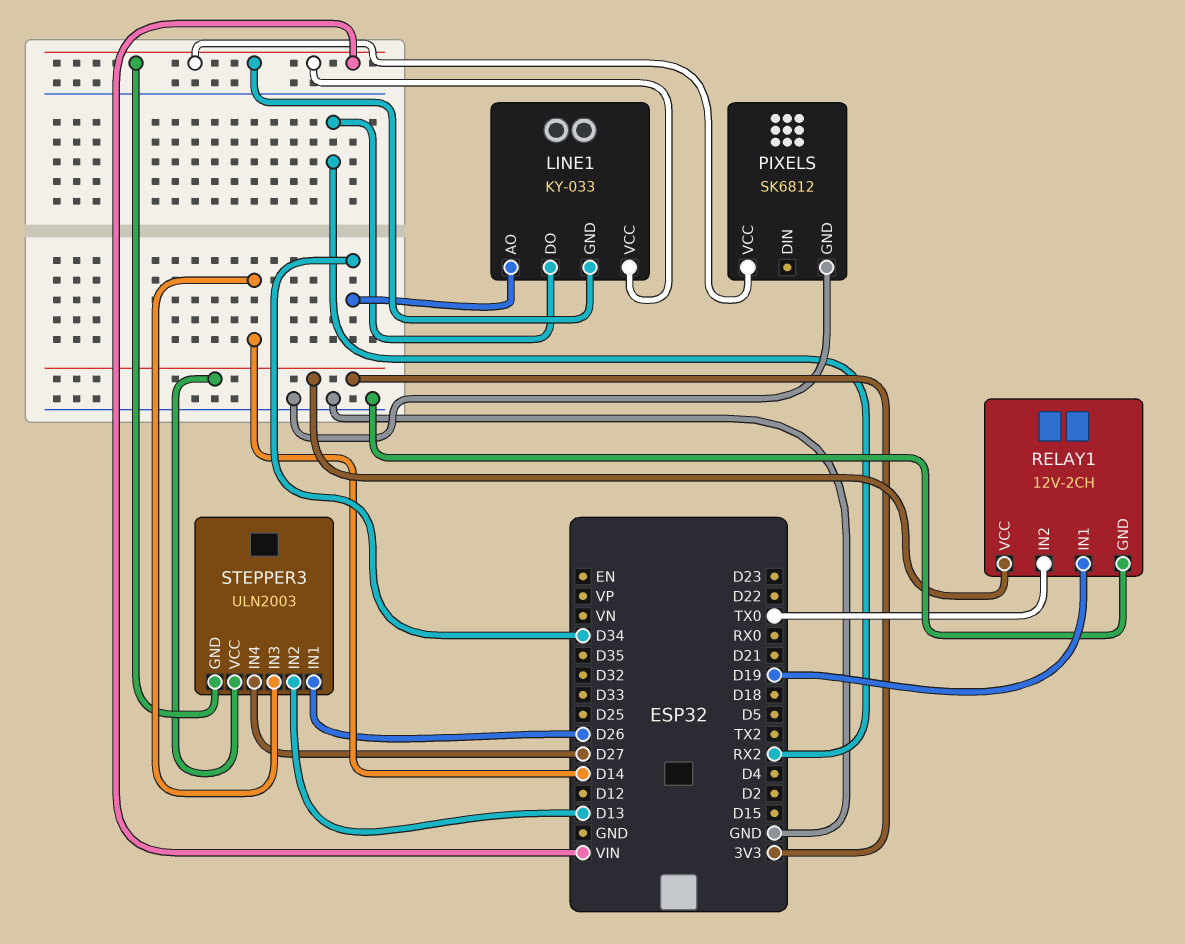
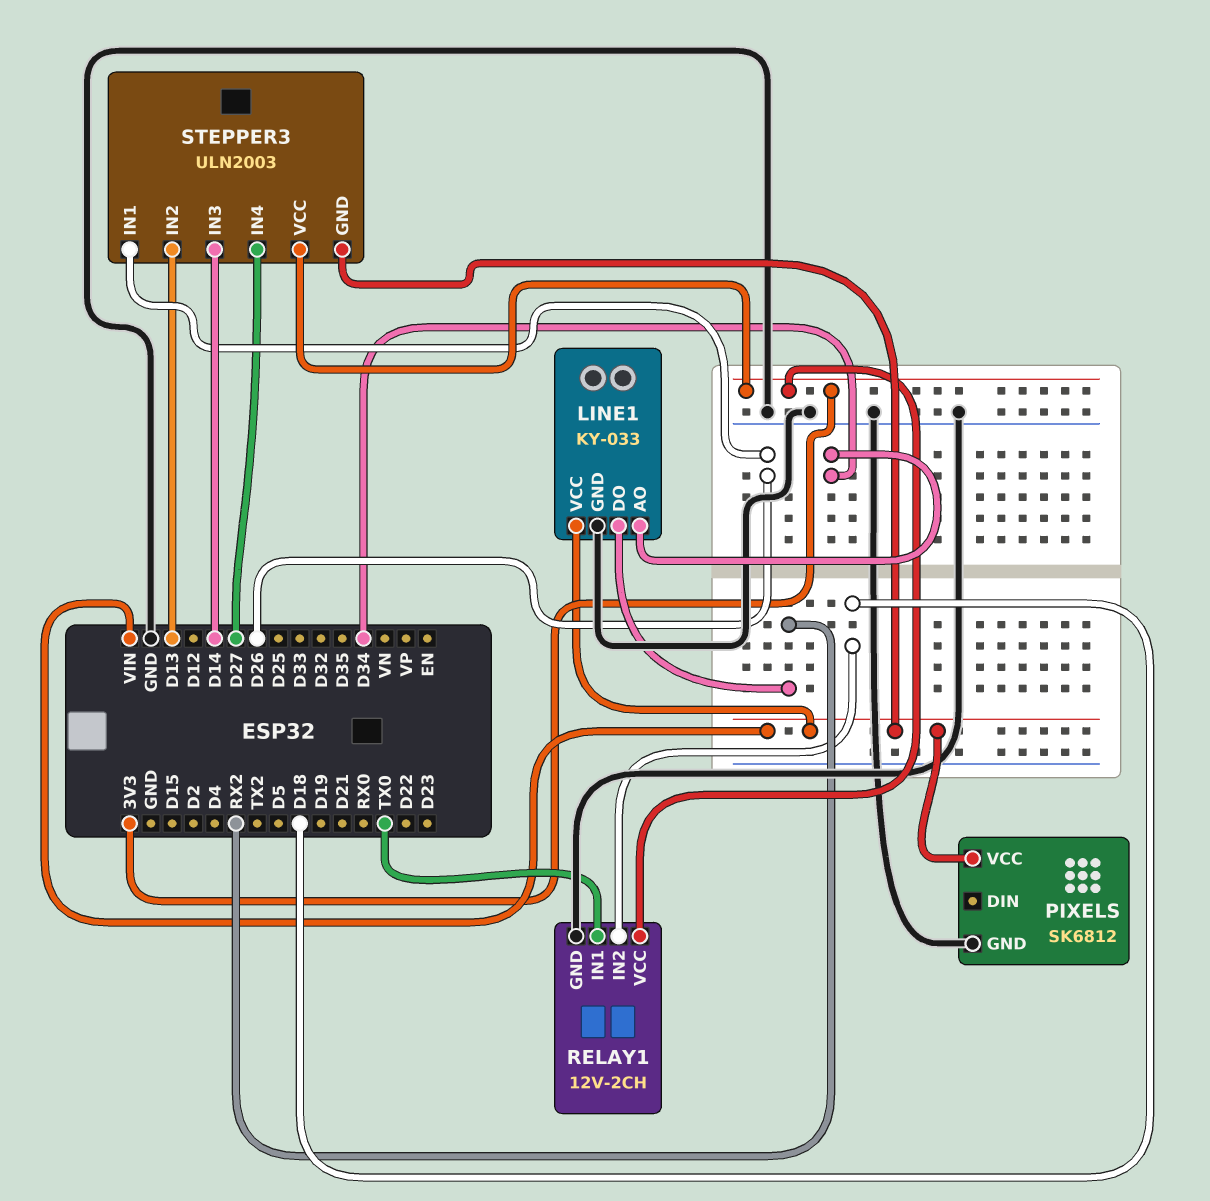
LINE1 pin GND: VIN -> GND
RELAY1 pin IN1: D19 -> TX0
RELAY1 pin IN2: TX0 -> D18

